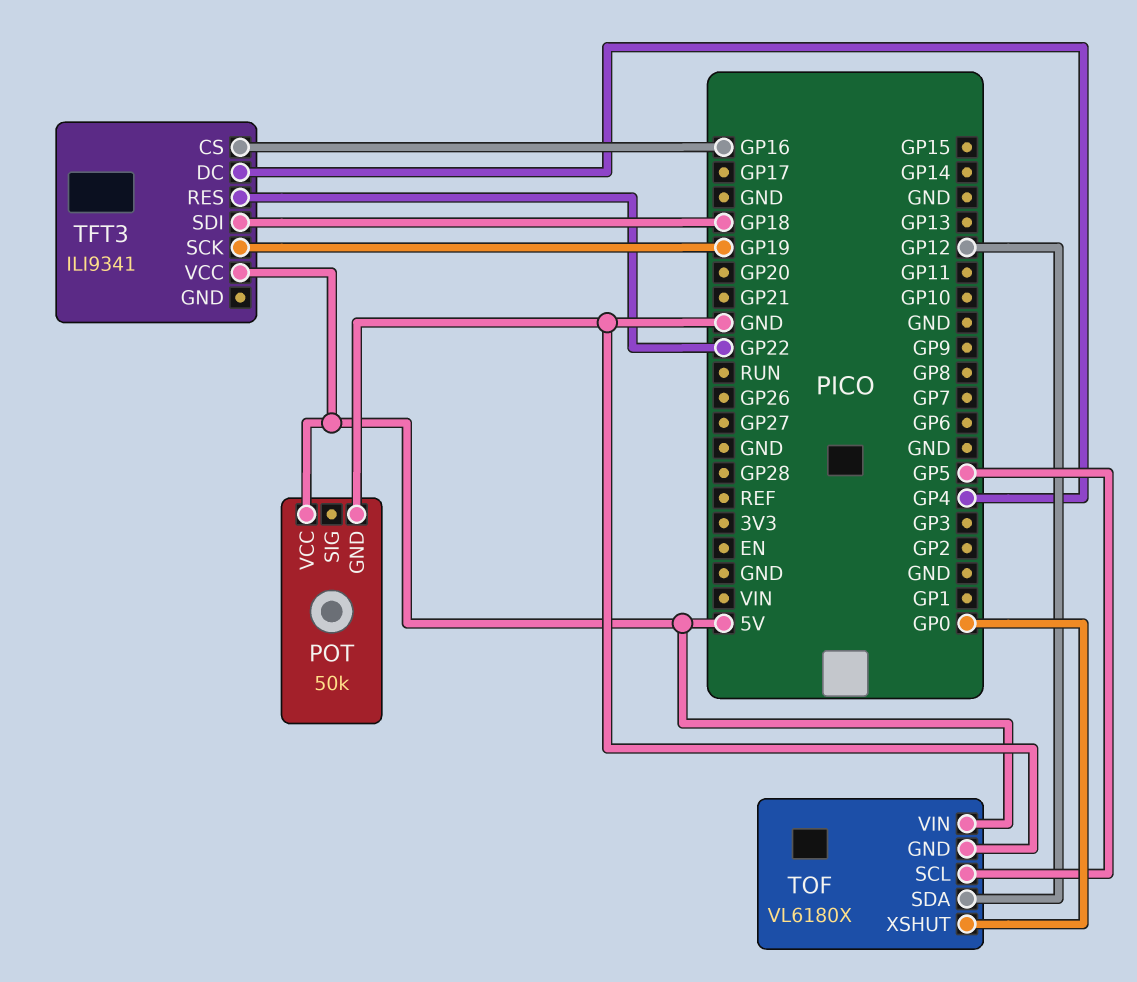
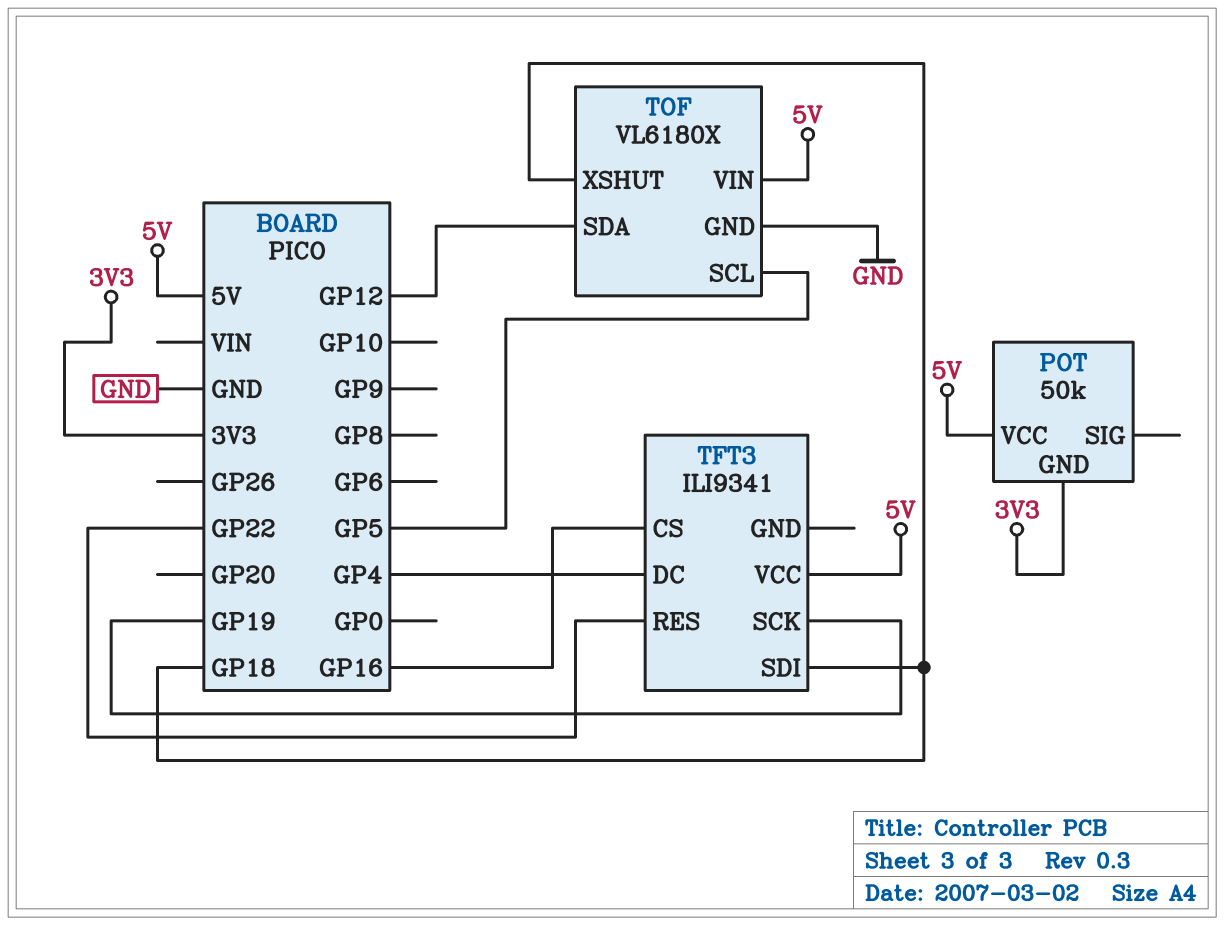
POT pin GND: GND -> 3V3
TOF pin XSHUT: GP0 -> GP18

